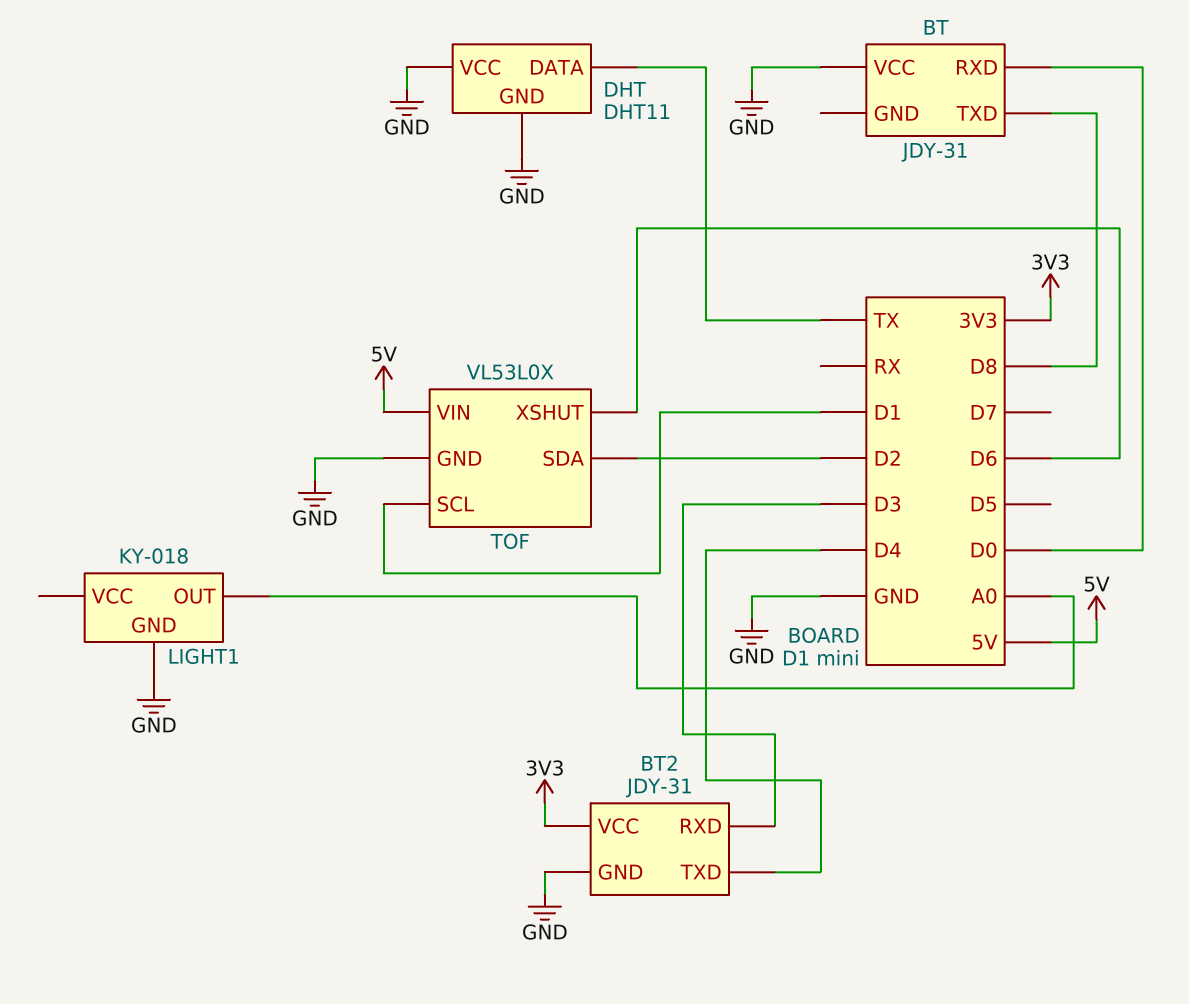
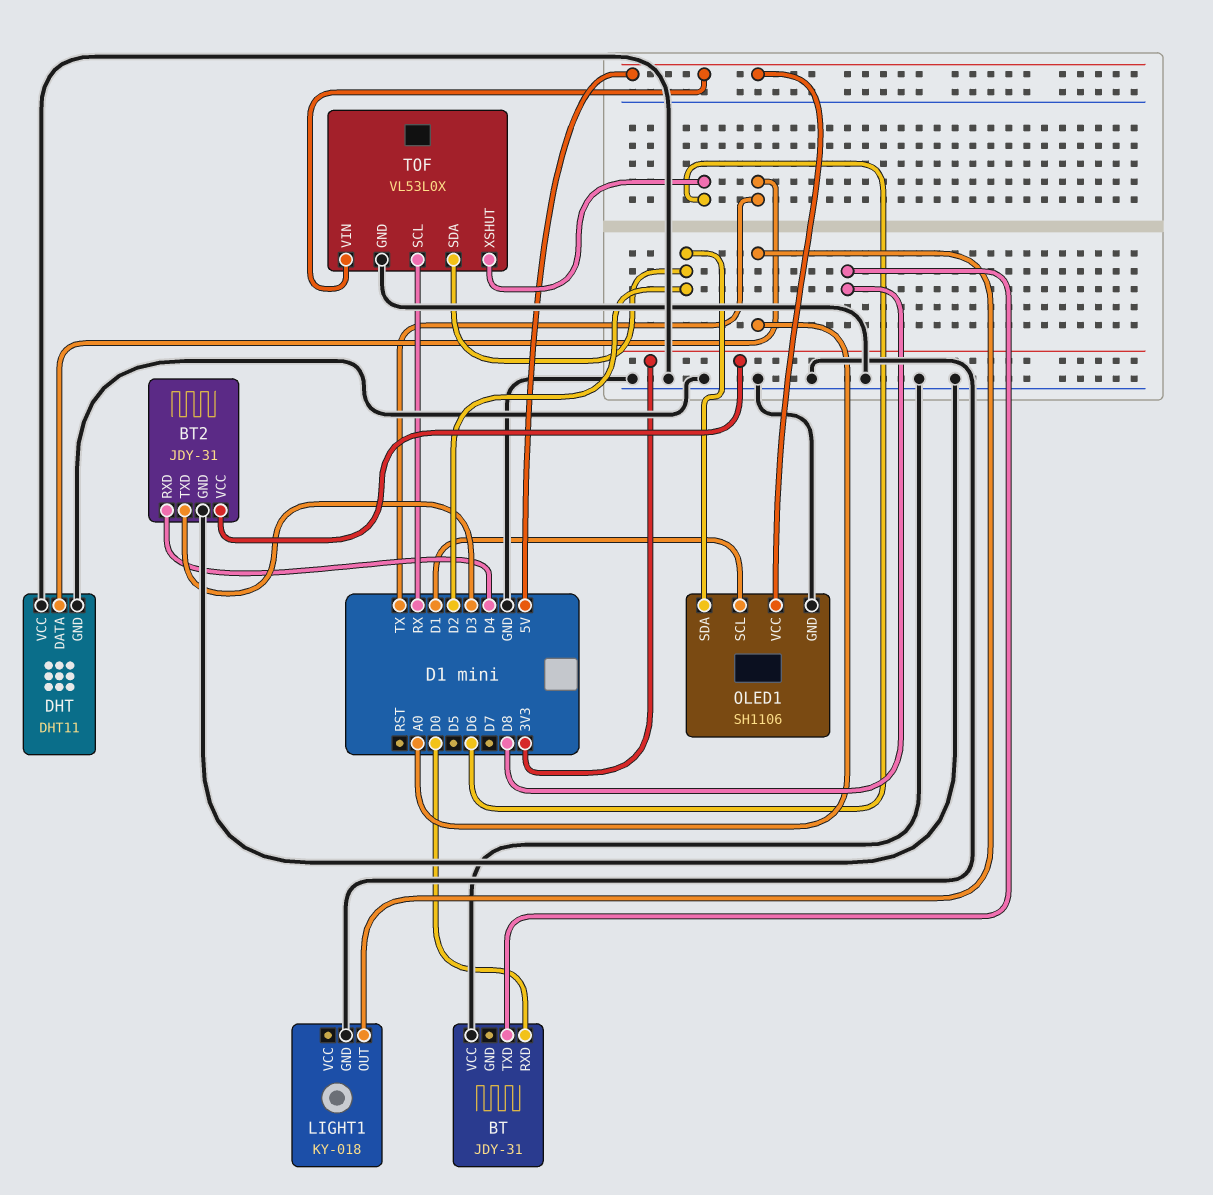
BT2 pin RXD: D3 -> D4
BT2 pin TXD: D4 -> D3
OLED1: none -> SH1106
OLED1 pin GND: none -> GND
OLED1 pin SCL: none -> D1
OLED1 pin SDA: none -> D2
OLED1 pin VCC: none -> 5V
TOF pin SCL: D1 -> RX

